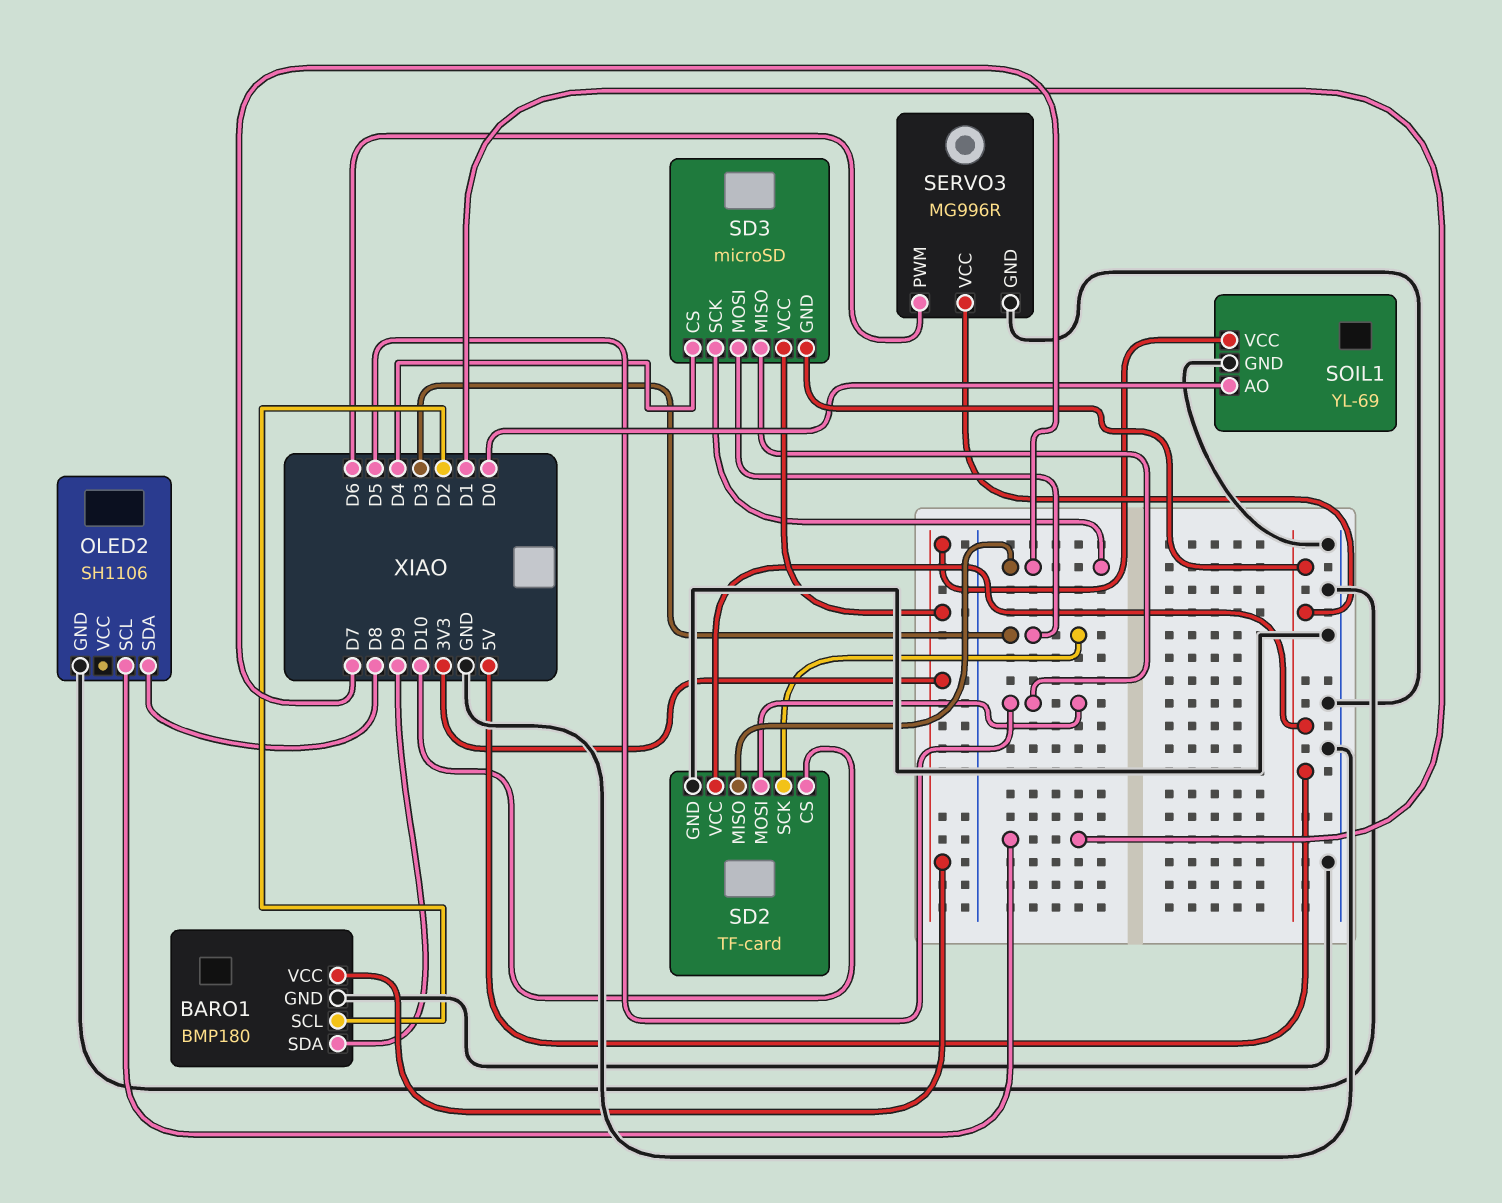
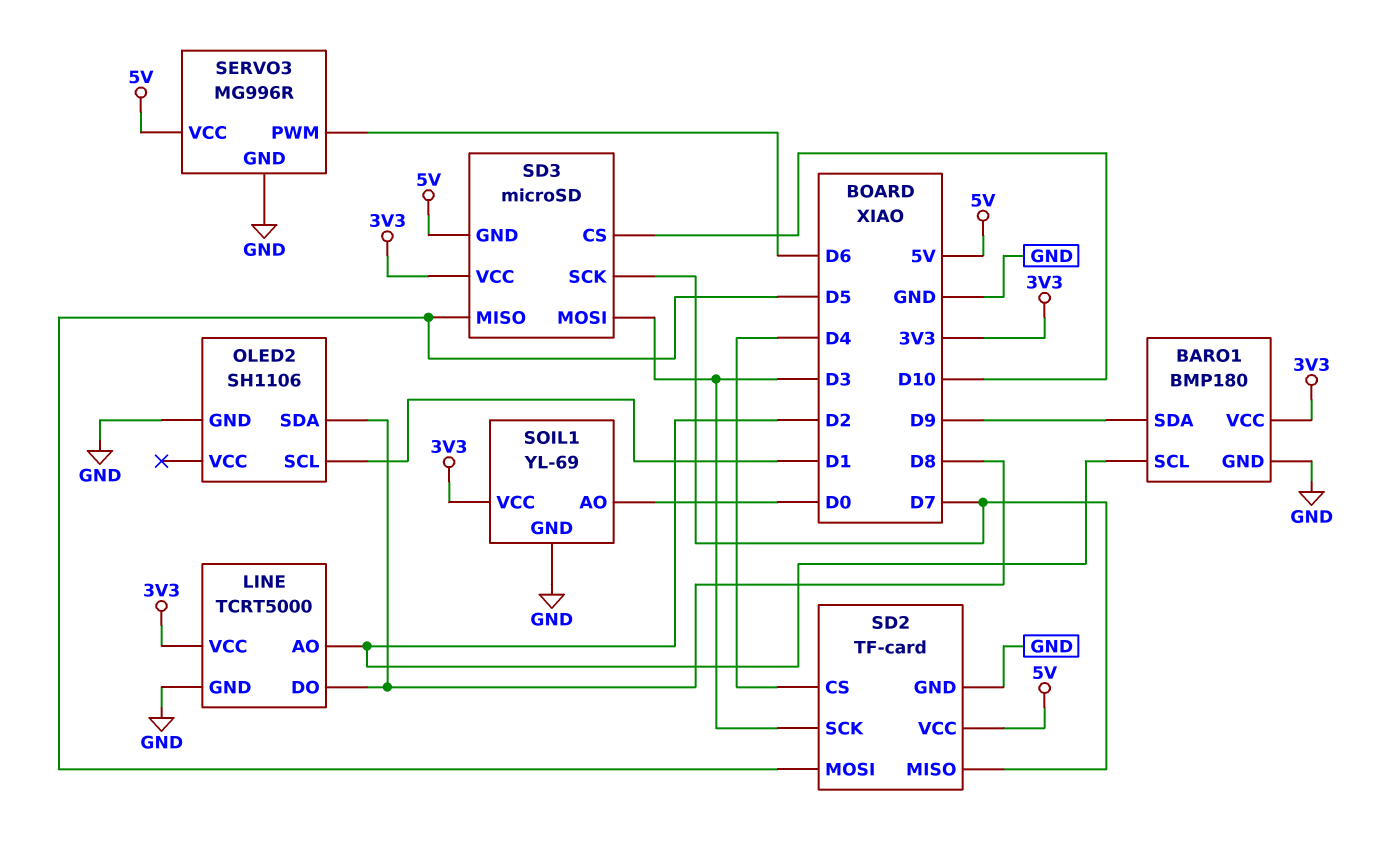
LINE: none -> TCRT5000
LINE pin AO: none -> D2
LINE pin DO: none -> D8
LINE pin GND: none -> GND
LINE pin VCC: none -> 3V3
SD2 pin CS: D10 -> D4
SD3 pin CS: D4 -> D10

